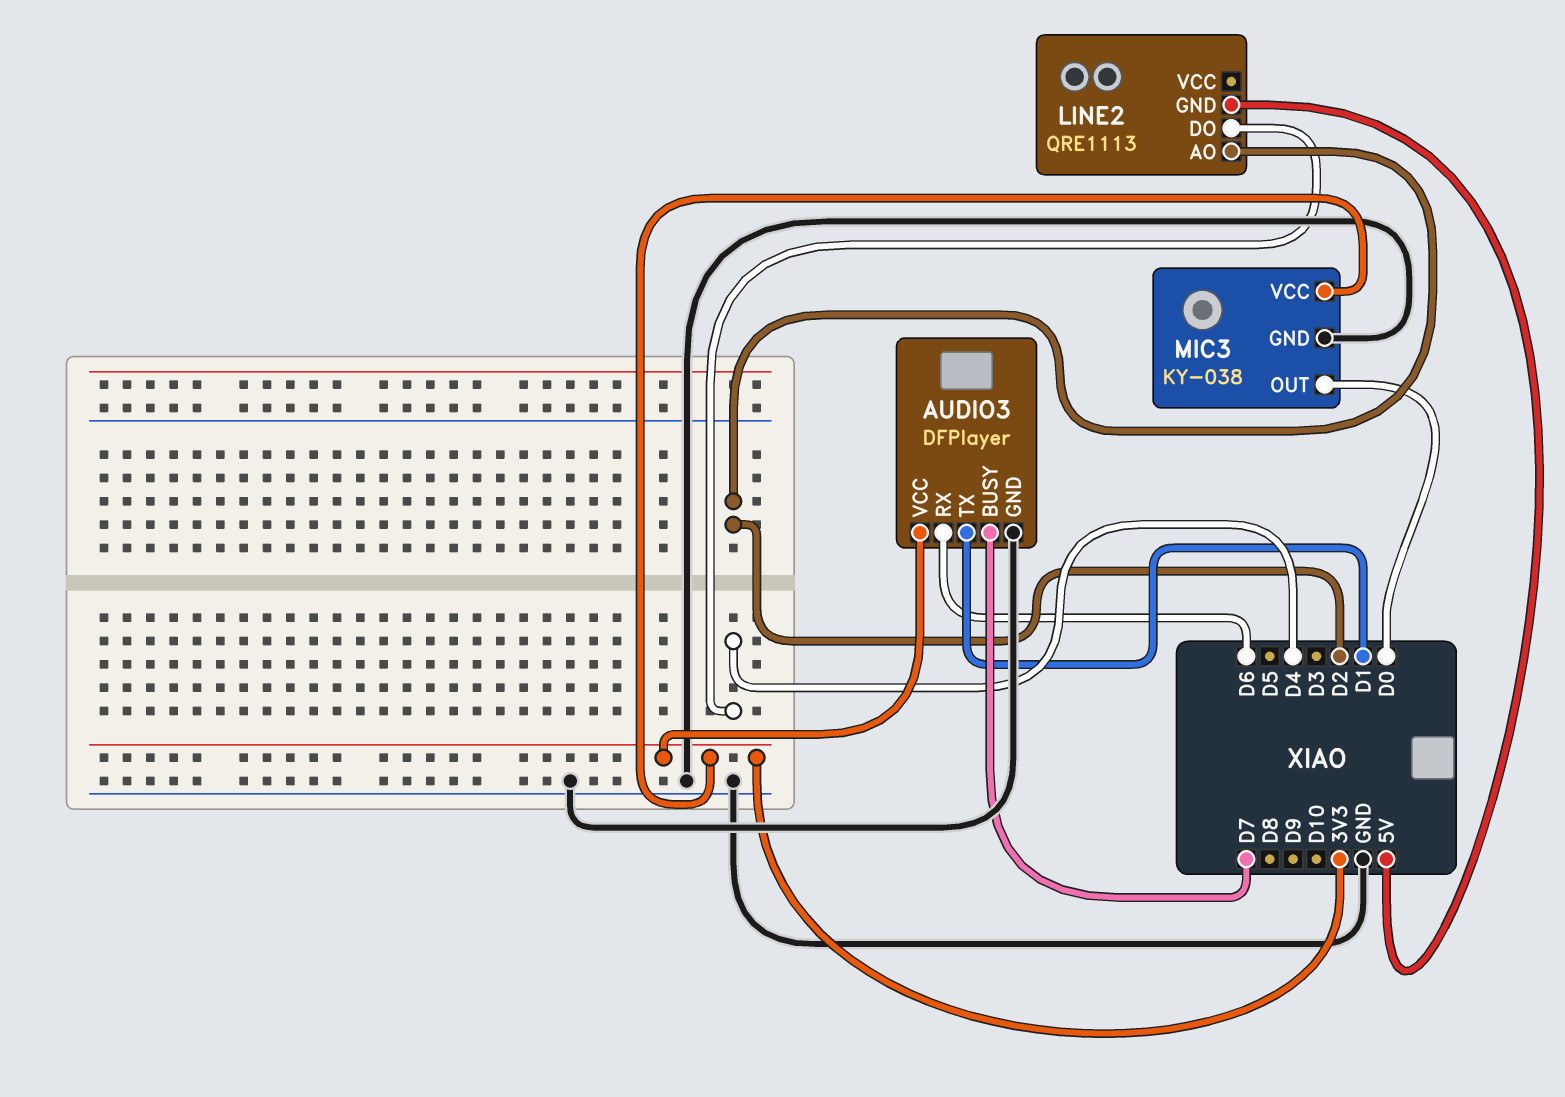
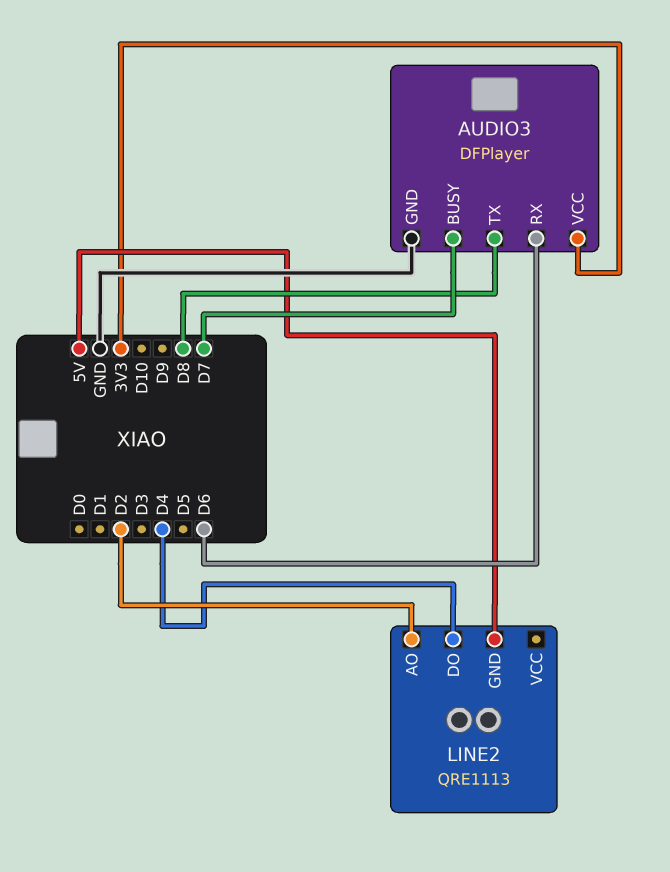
AUDIO3 pin TX: D1 -> D8
MIC3: KY-038 -> none
MIC3 pin GND: GND -> none
MIC3 pin OUT: D0 -> none
MIC3 pin VCC: 3V3 -> none

